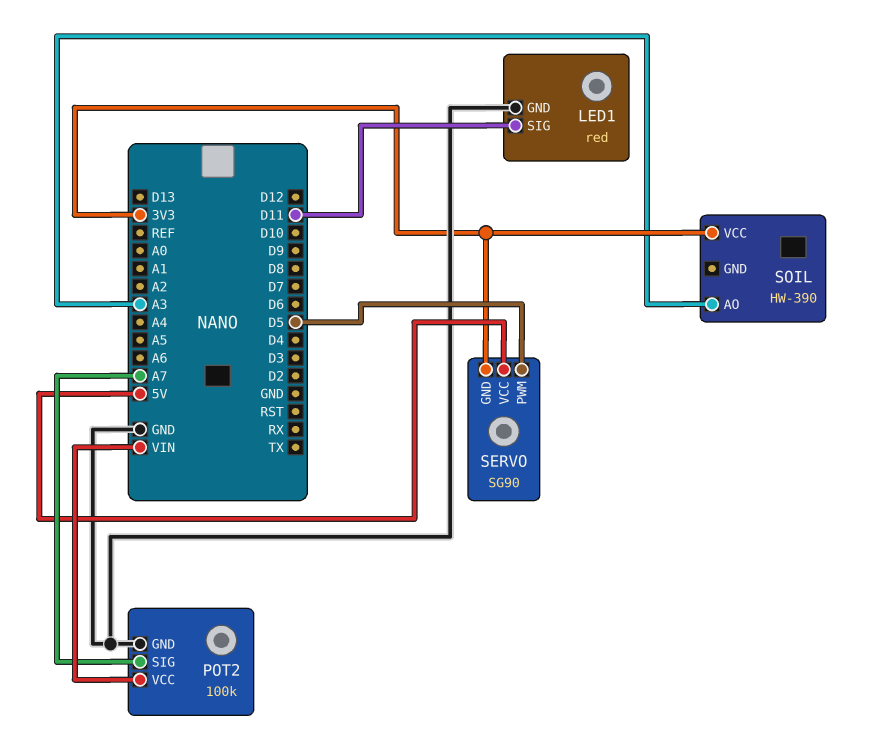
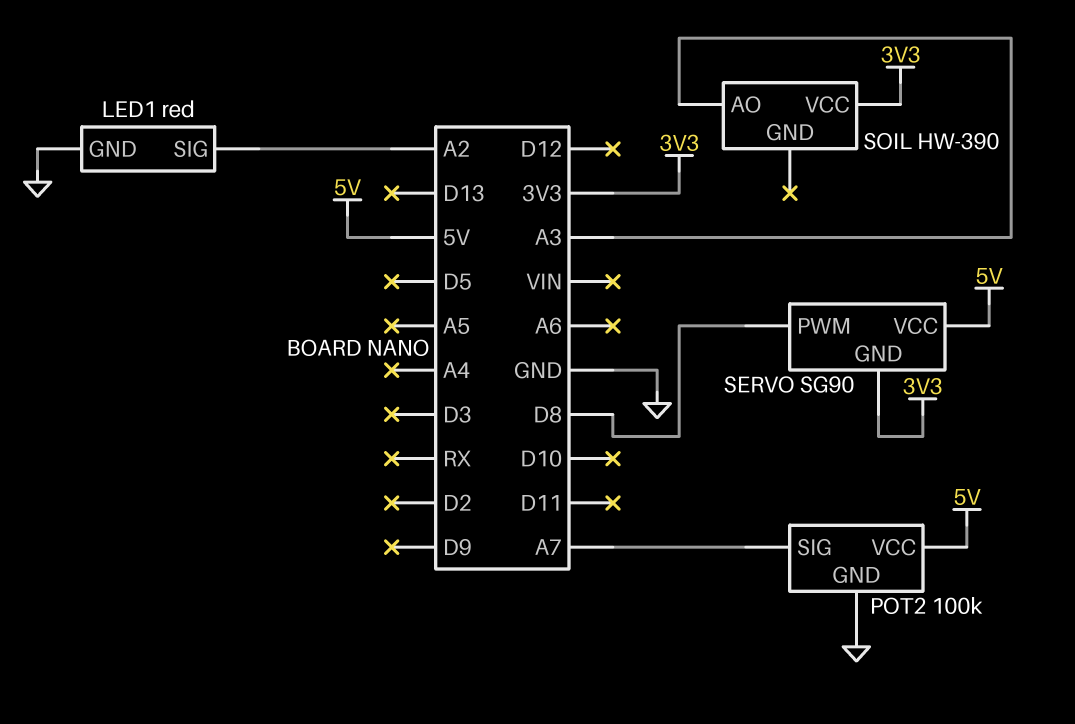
LED1 pin SIG: D11 -> A2
POT2 pin VCC: VIN -> 5V
SERVO pin PWM: D5 -> D8

